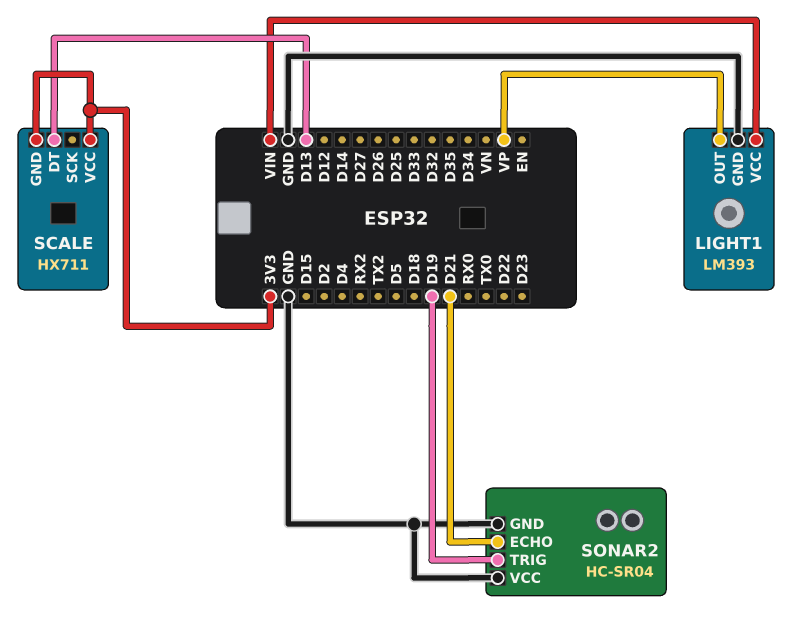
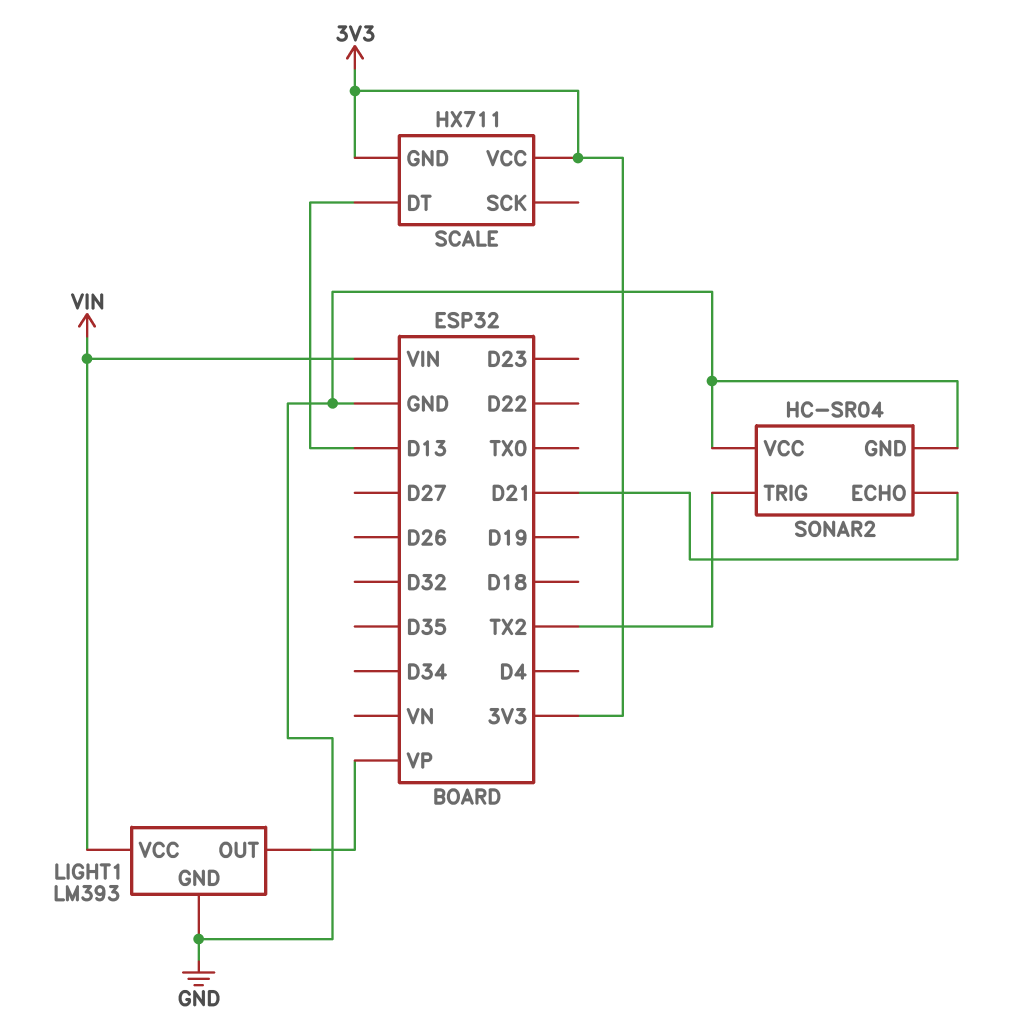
SONAR2 pin TRIG: D19 -> TX2

